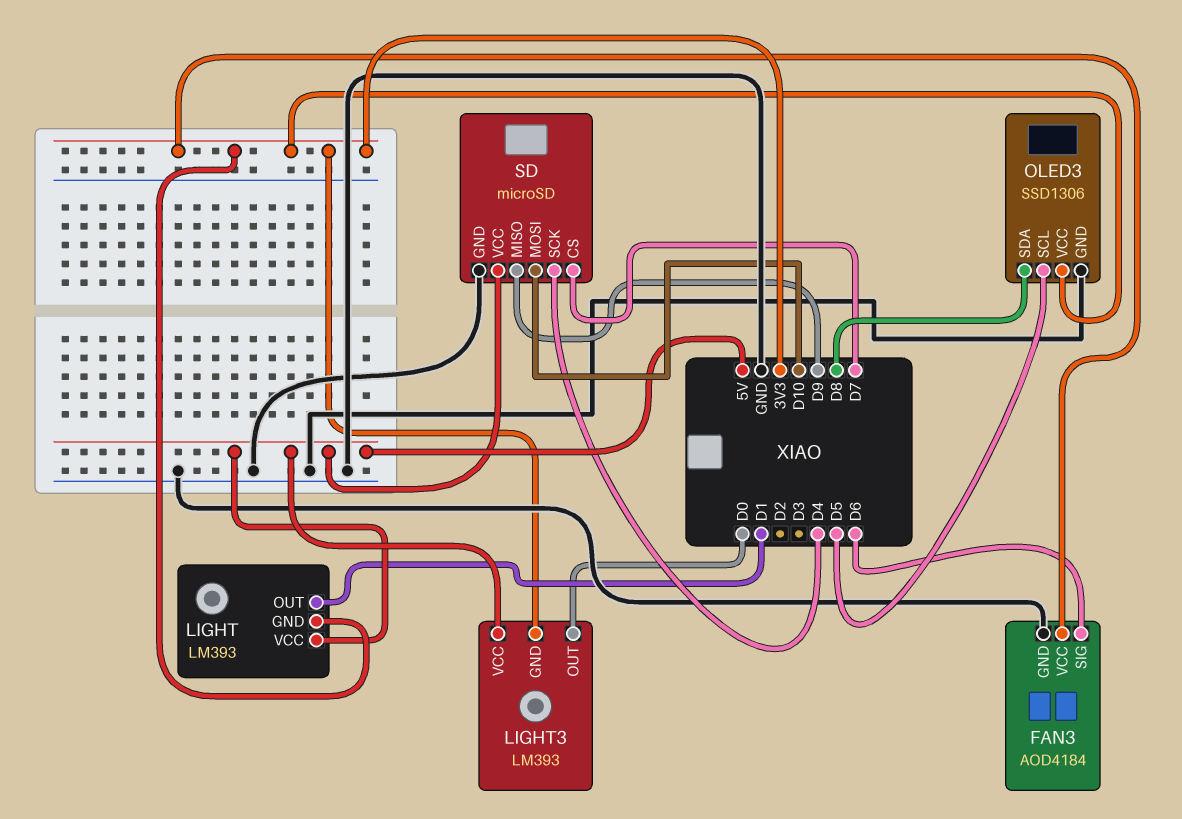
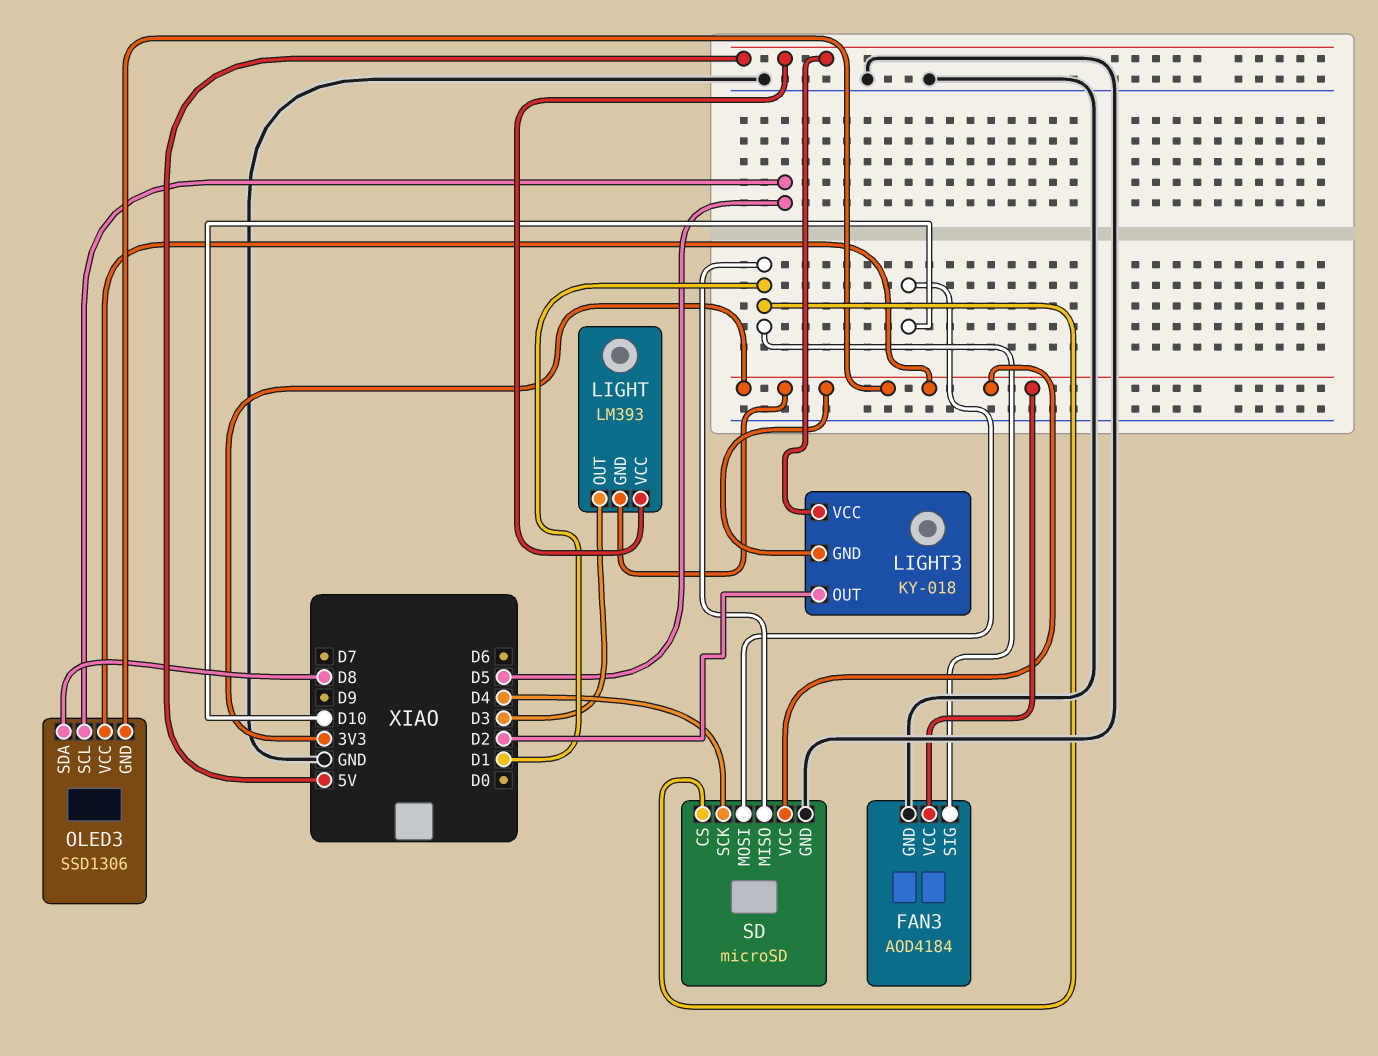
FAN3 pin SIG: D6 -> D1
LIGHT pin OUT: D1 -> D3
LIGHT3: LM393 -> KY-018
LIGHT3 pin OUT: D0 -> D2
OLED3 pin GND: GND -> 3V3
SD pin CS: D7 -> D1
SD pin MISO: D9 -> D1
SD pin VCC: 5V -> 3V3

